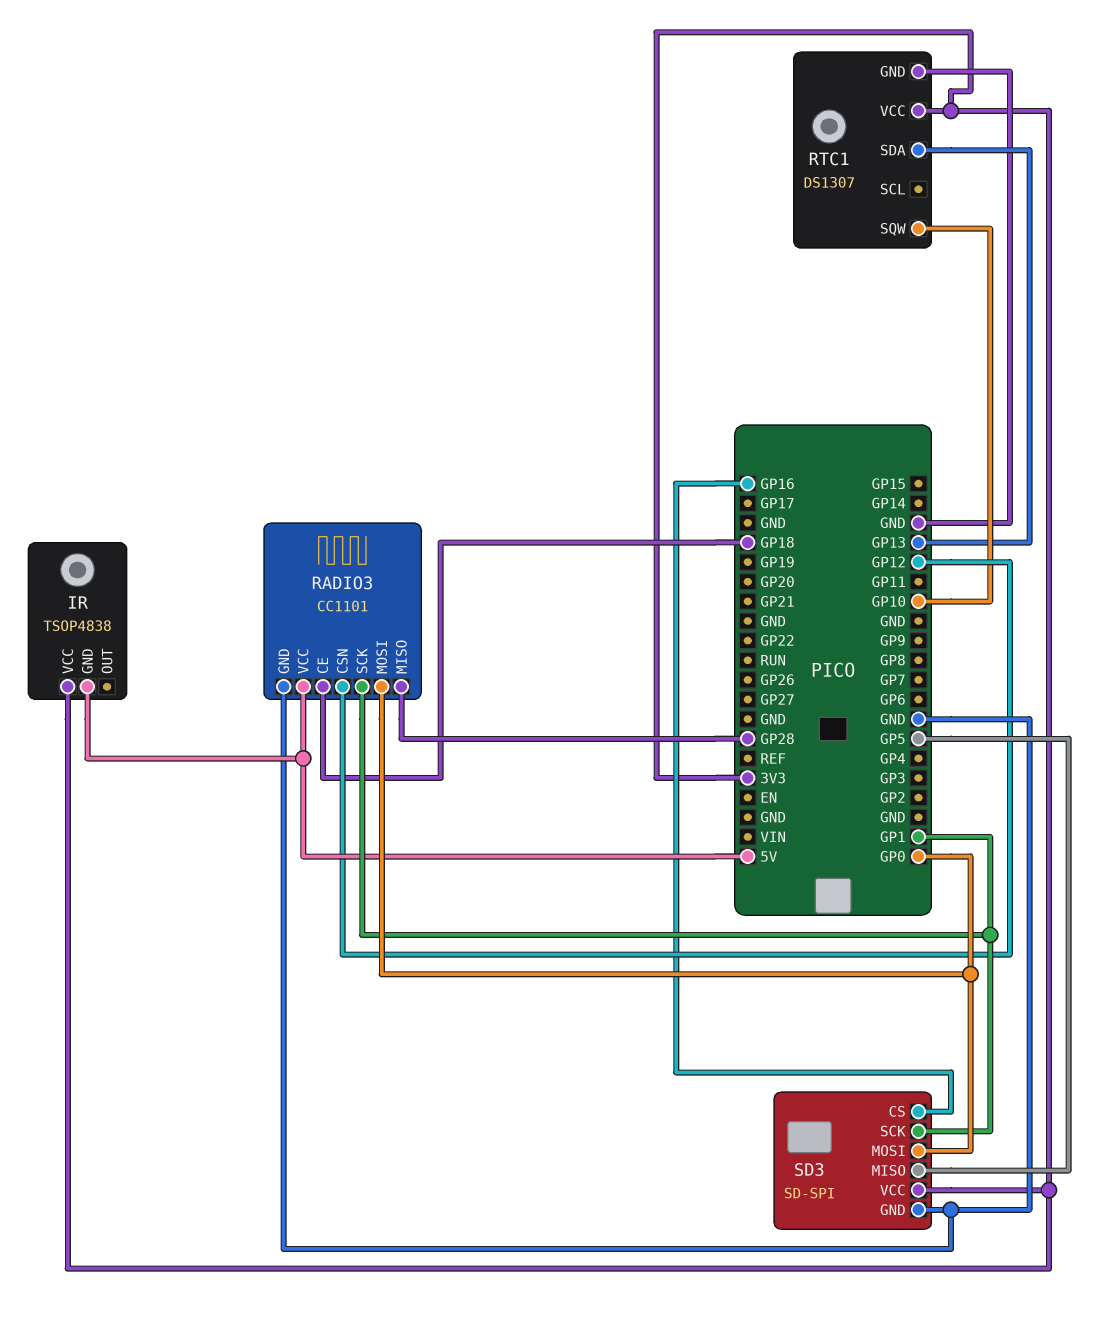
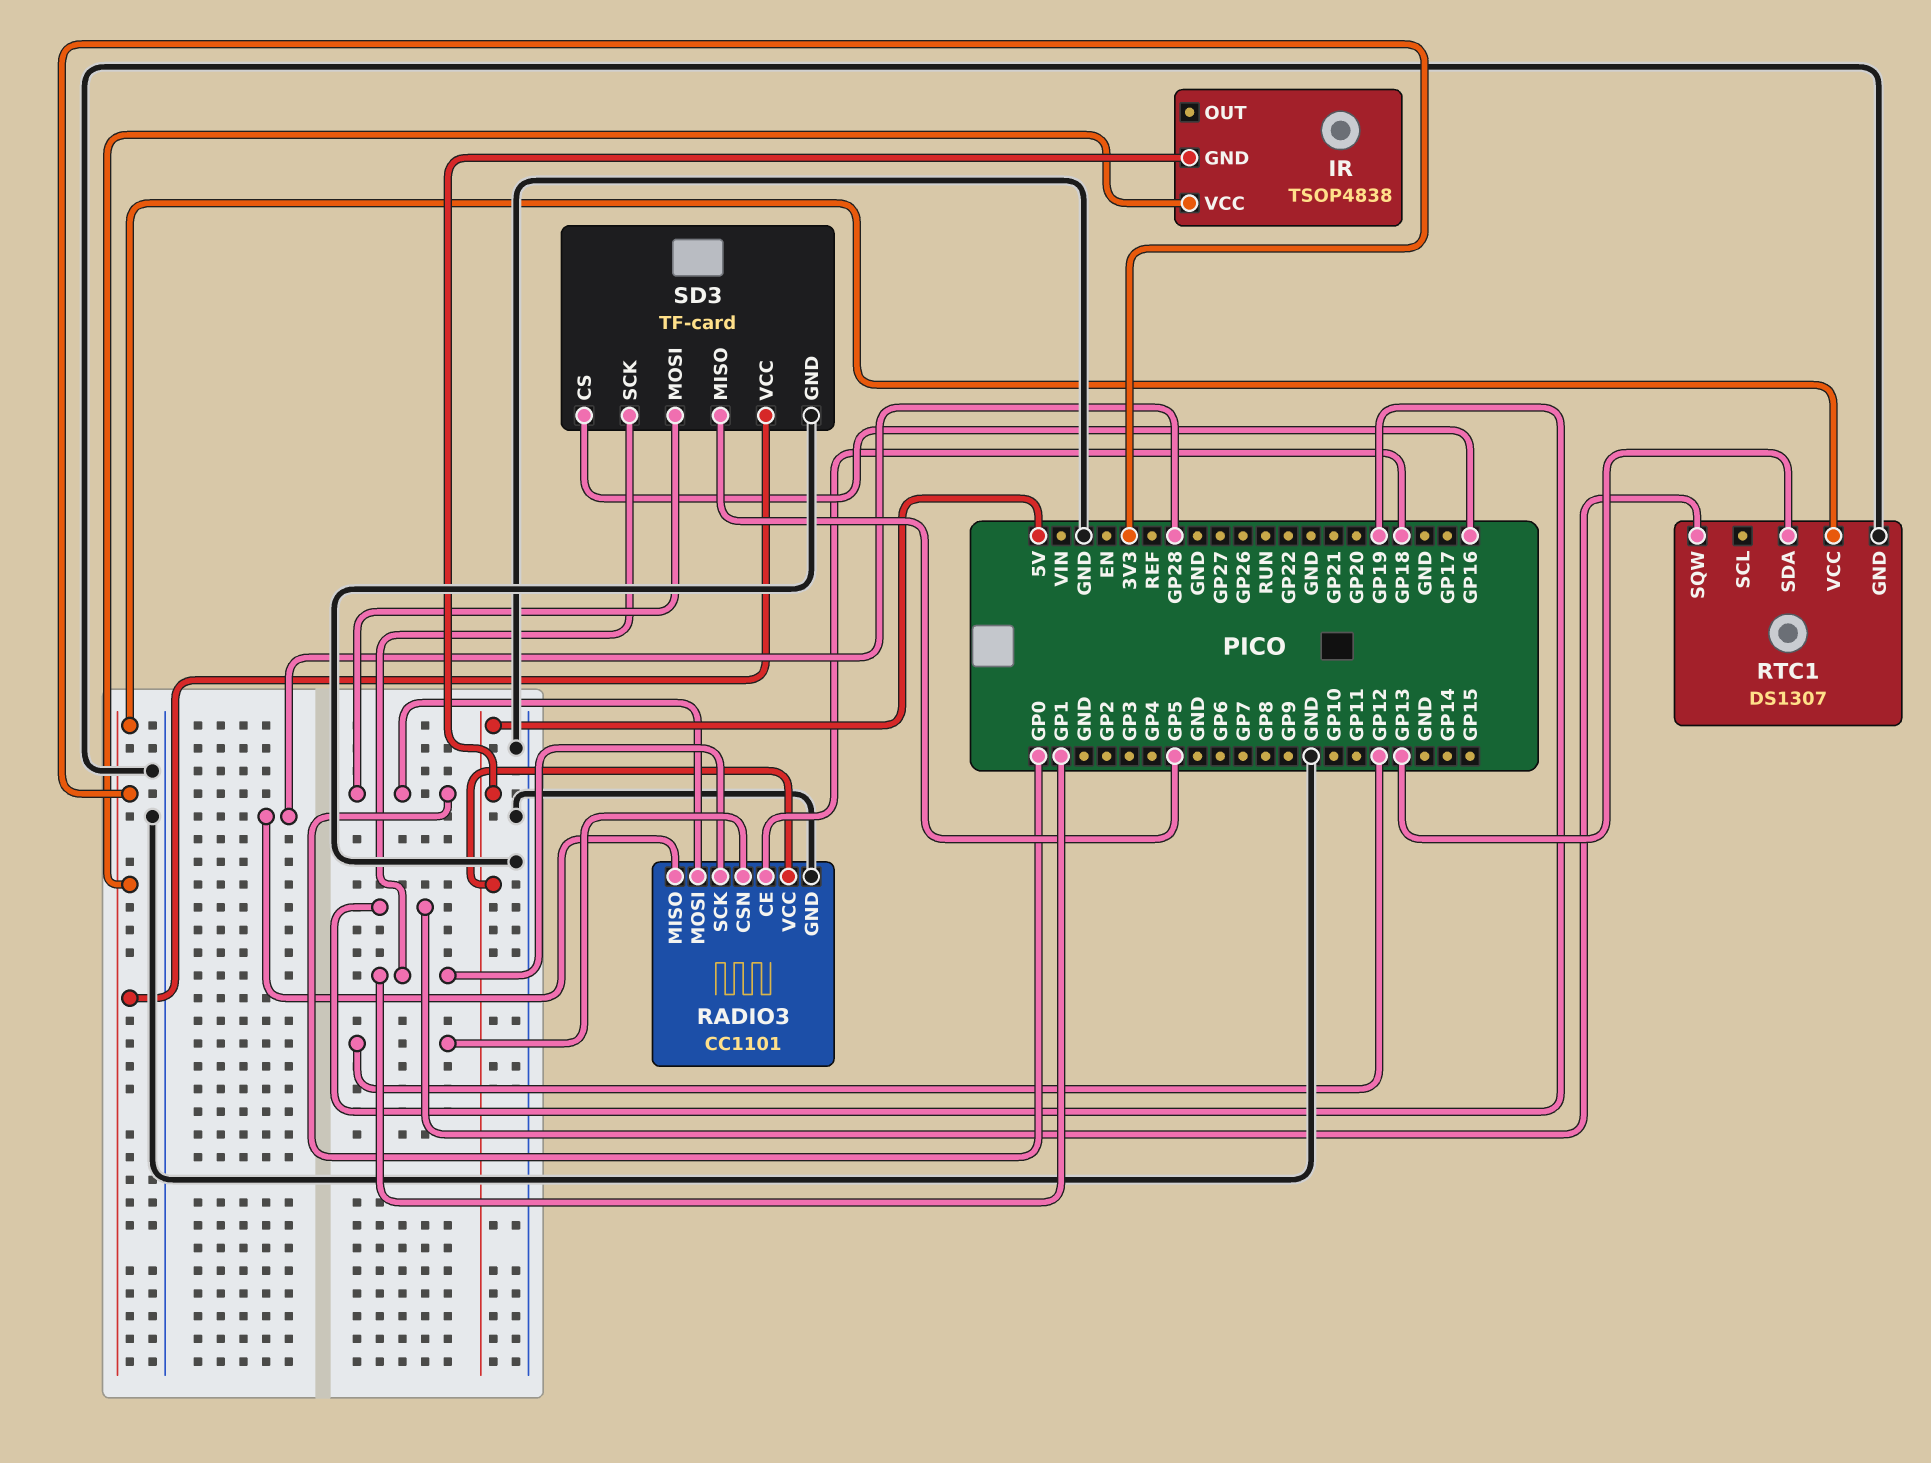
RTC1 pin SQW: GP10 -> GP19
SD3: SD-SPI -> TF-card

